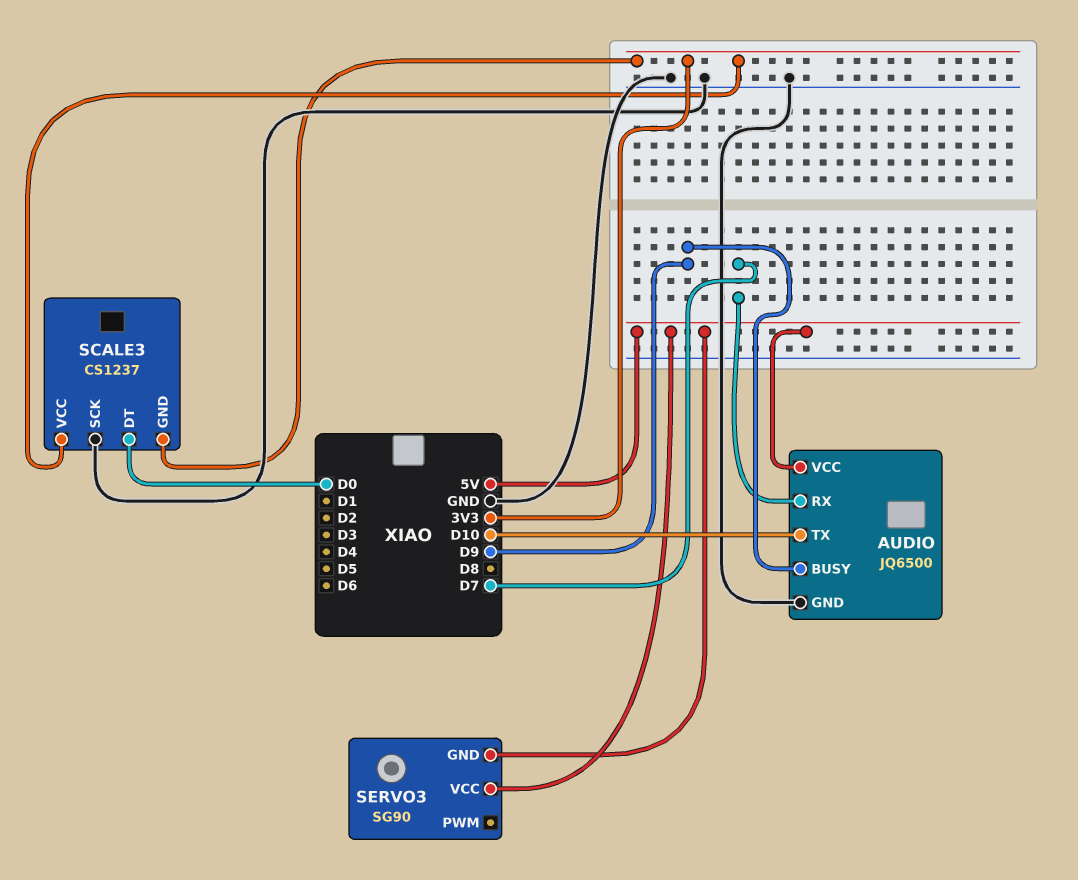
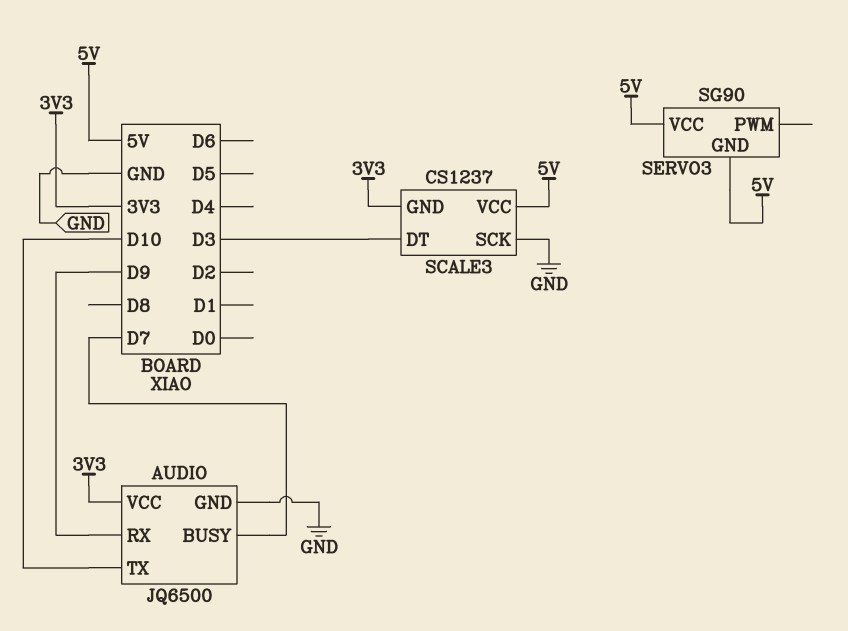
AUDIO pin BUSY: D9 -> D7
AUDIO pin RX: D7 -> D9
AUDIO pin VCC: 5V -> 3V3
SCALE3 pin DT: D0 -> D3
SCALE3 pin VCC: 3V3 -> 5V

